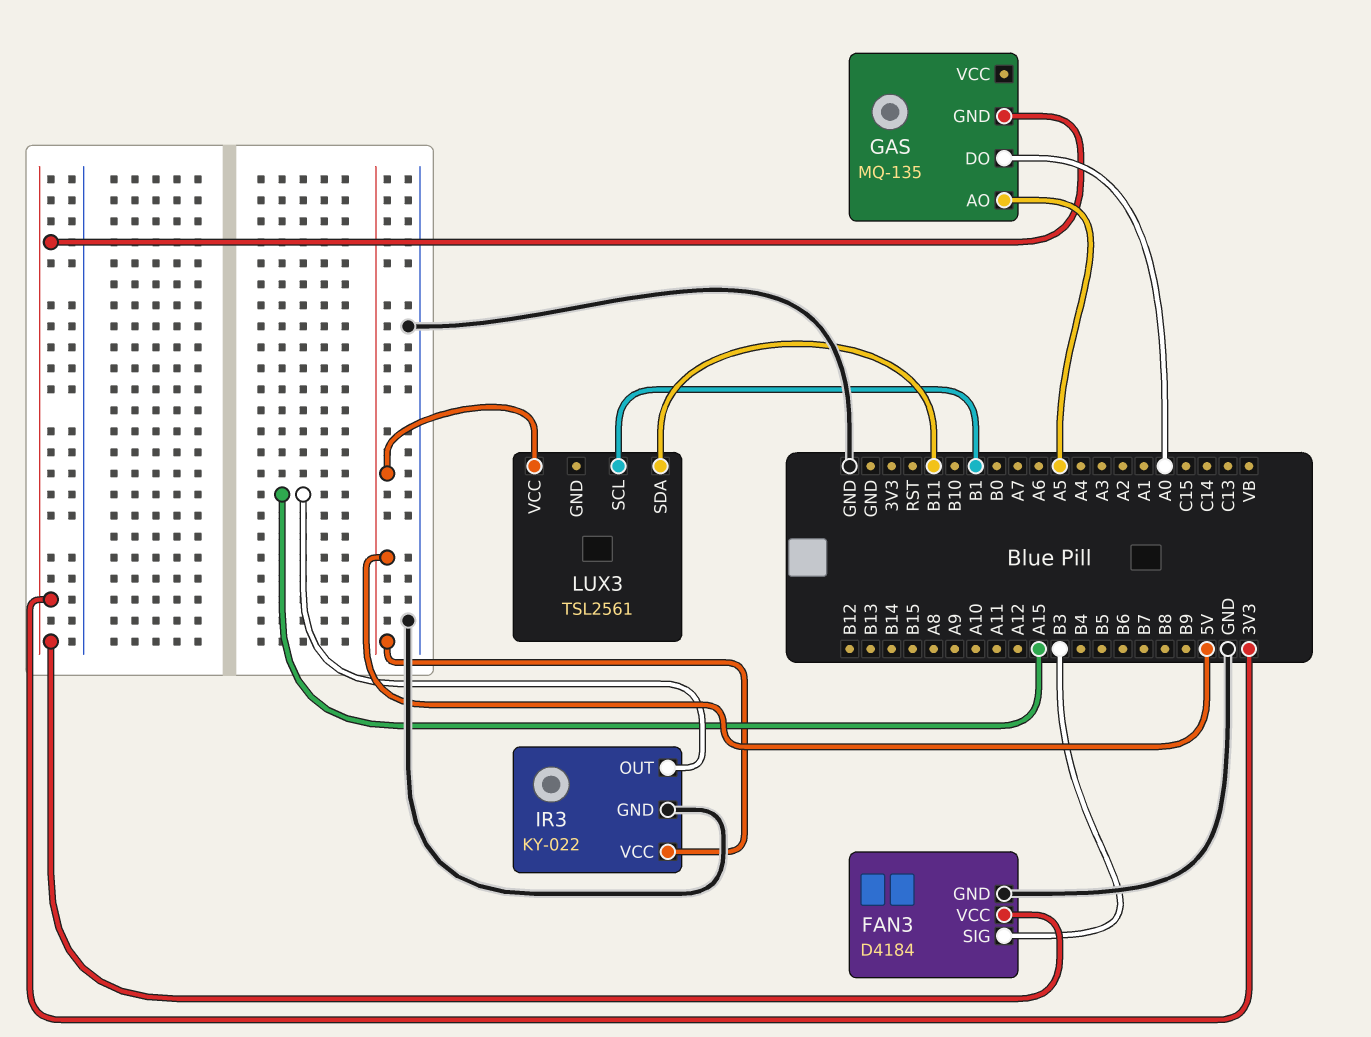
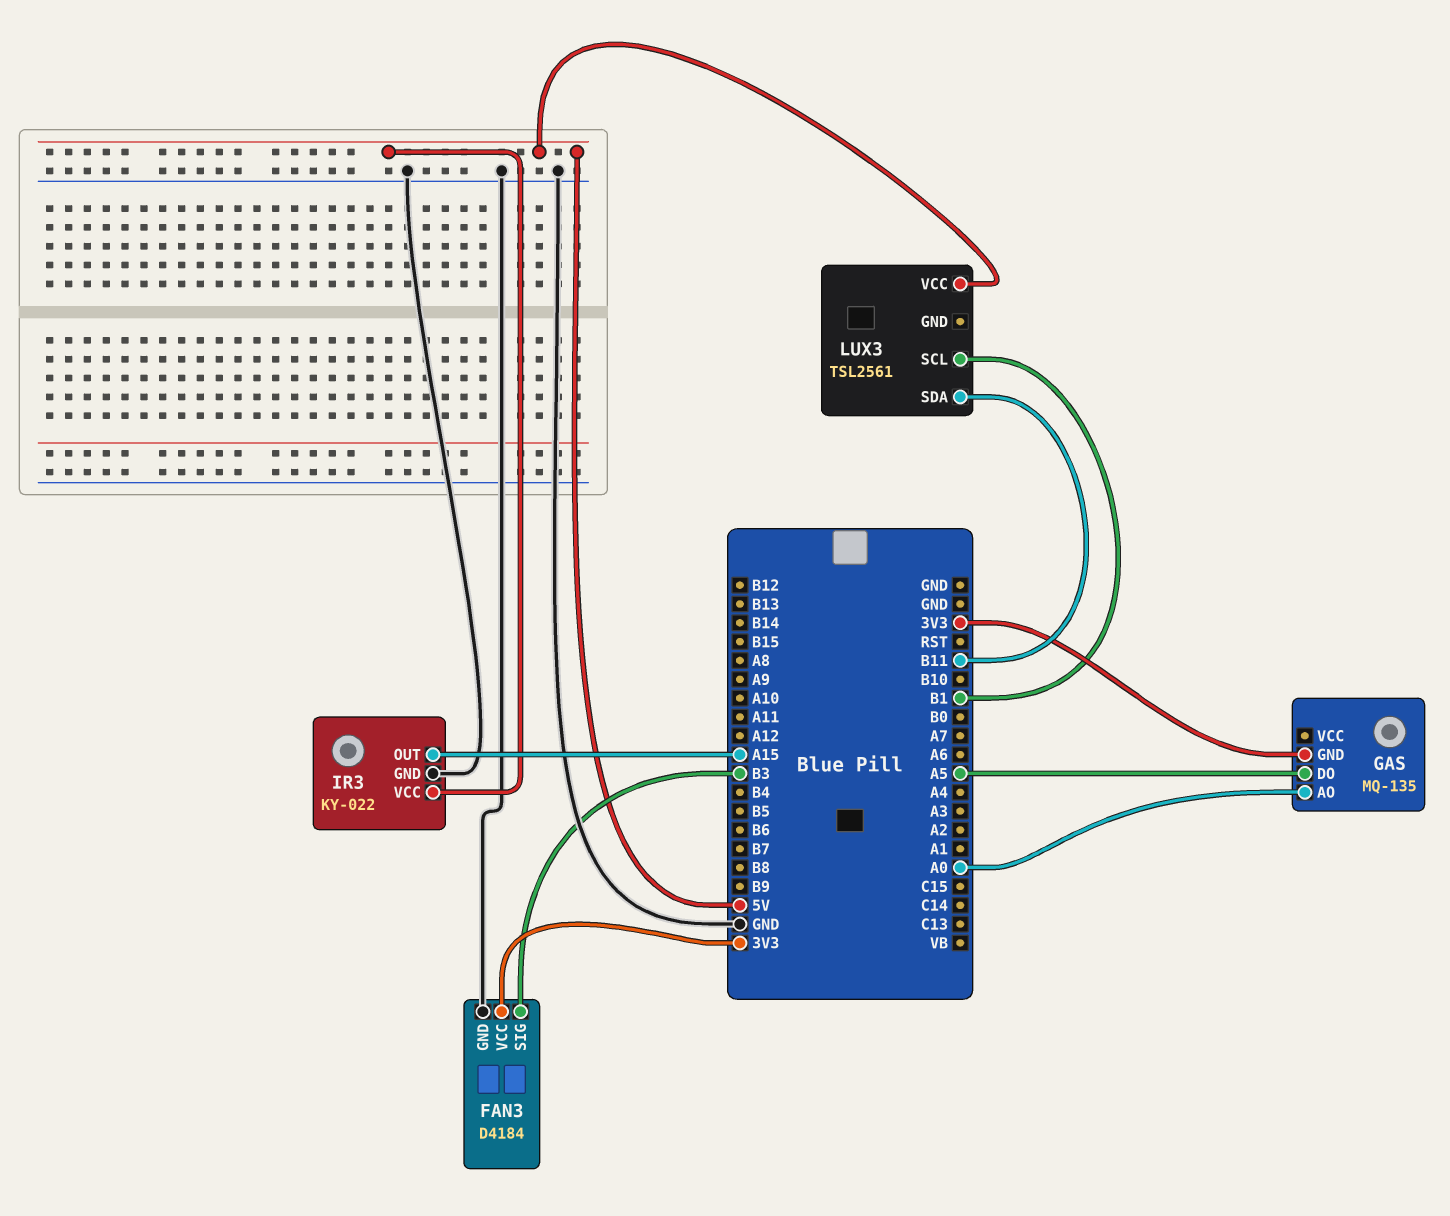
GAS pin AO: A5 -> A0
GAS pin DO: A0 -> A5

